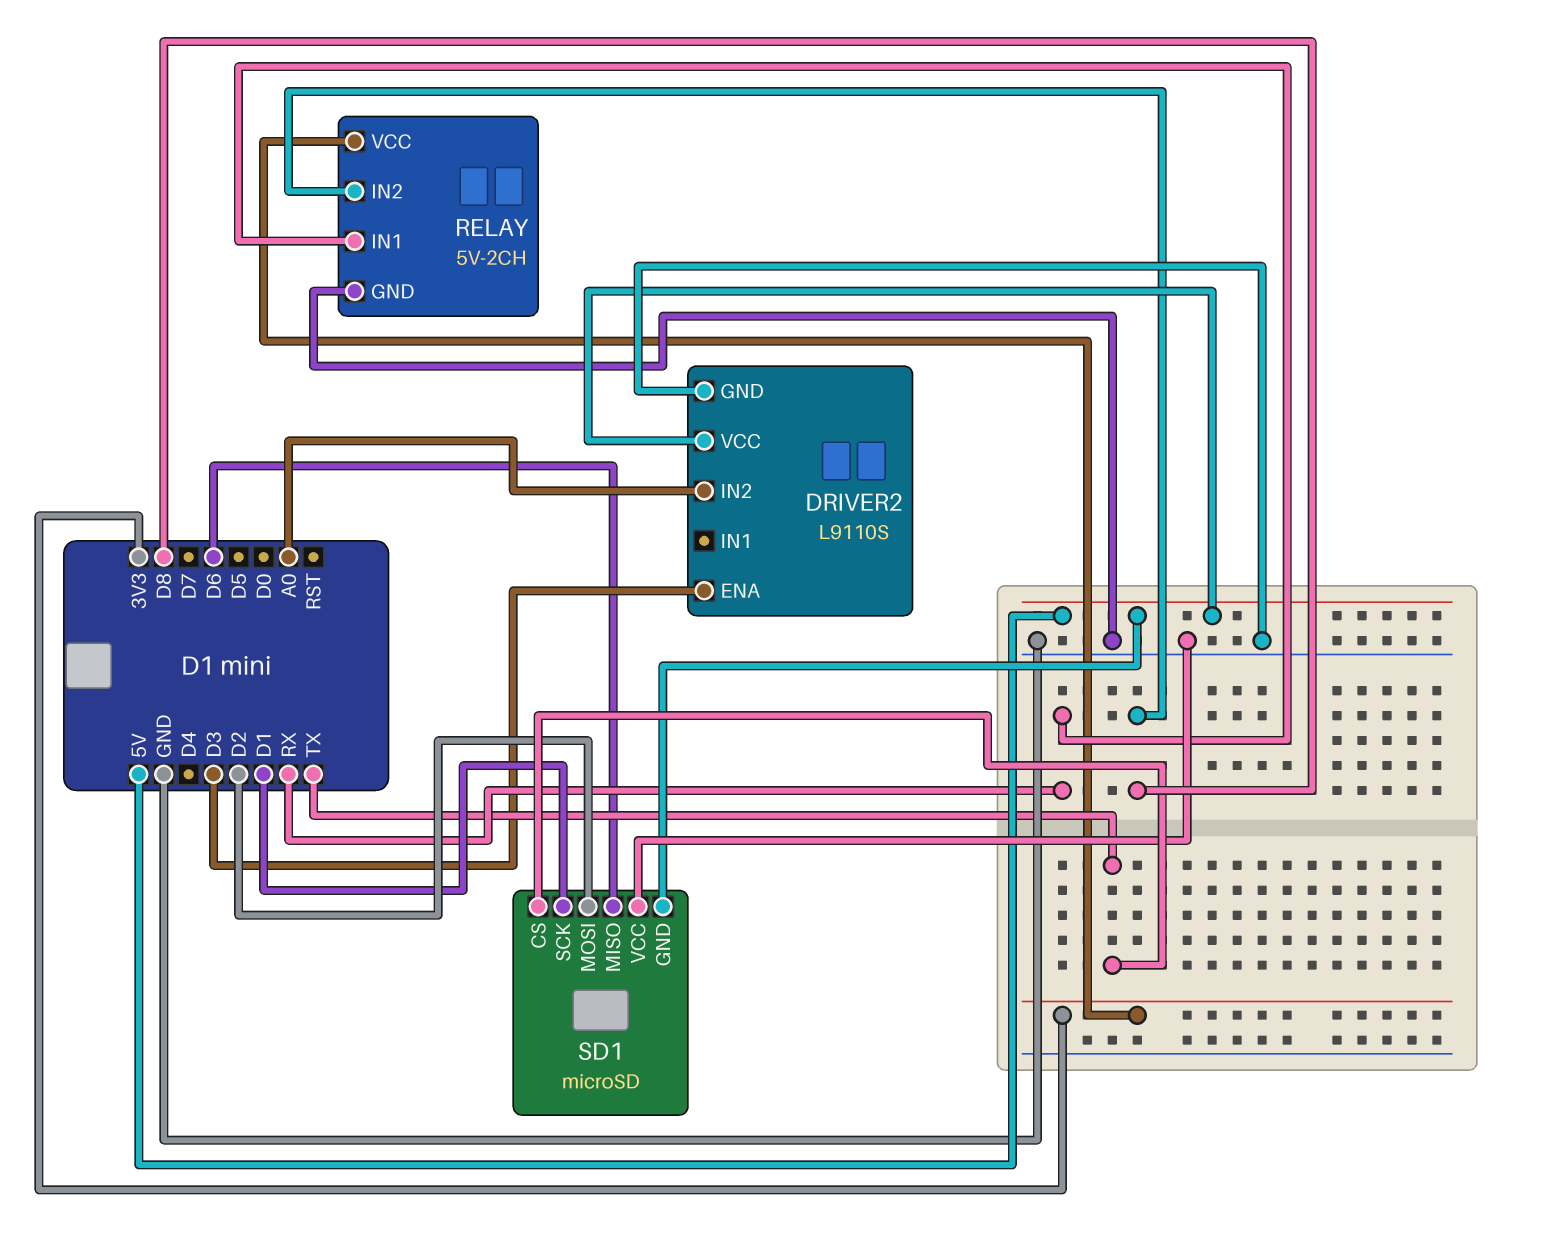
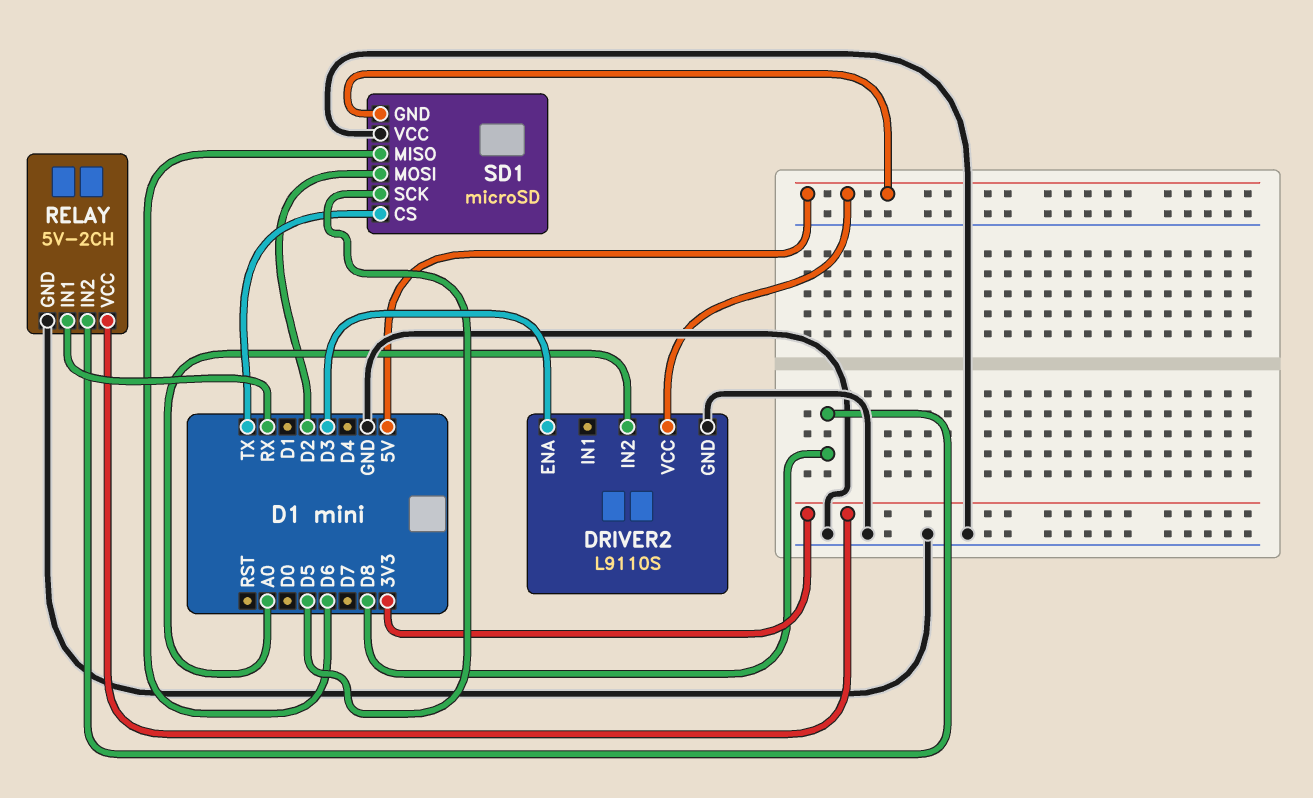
SD1 pin SCK: D1 -> D5

